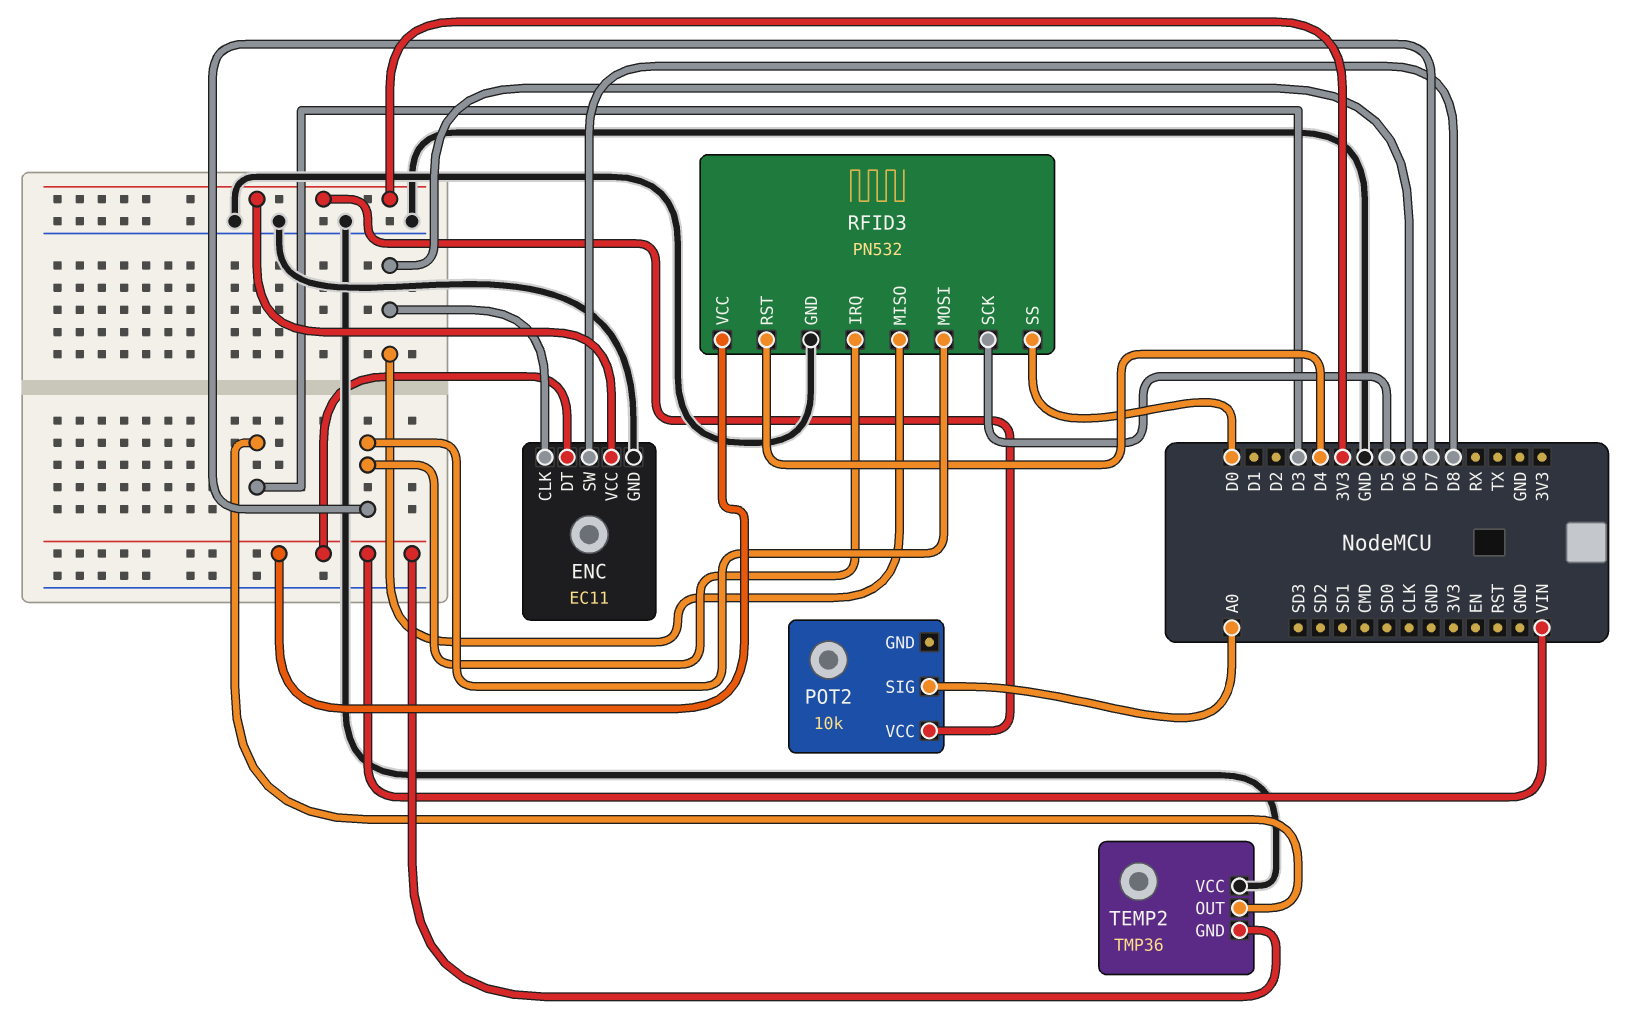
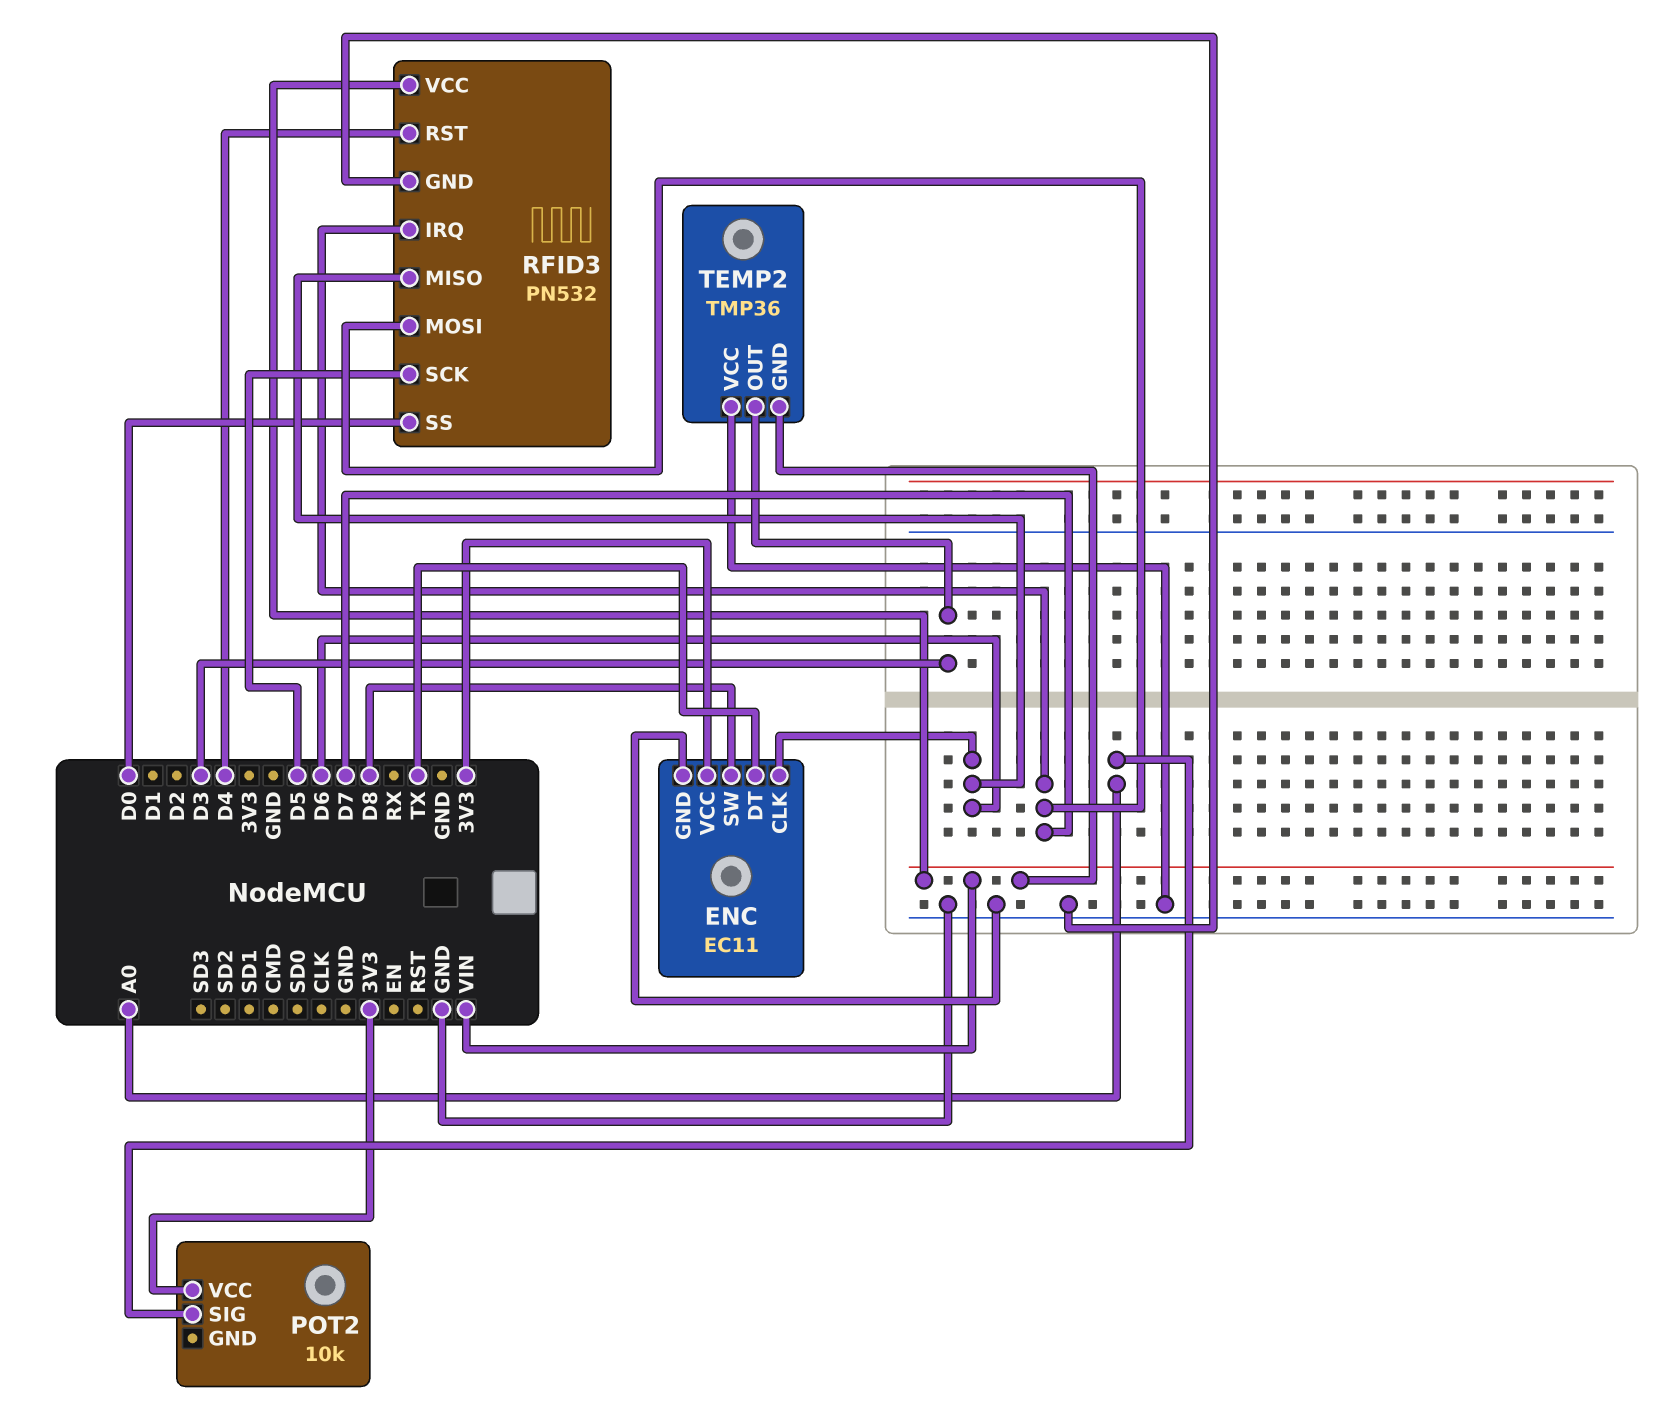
ENC pin DT: VIN -> TX

